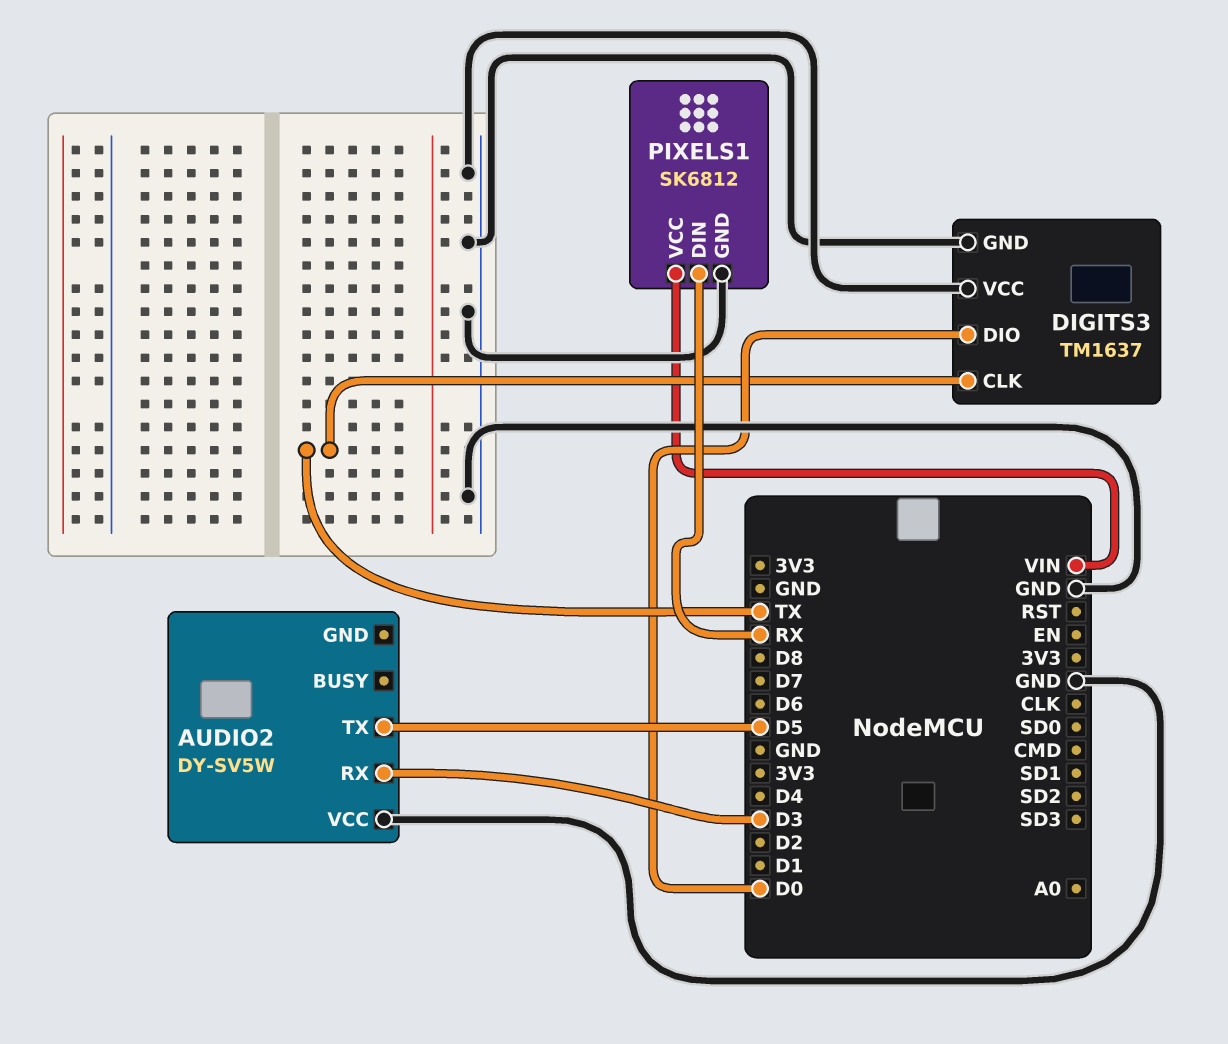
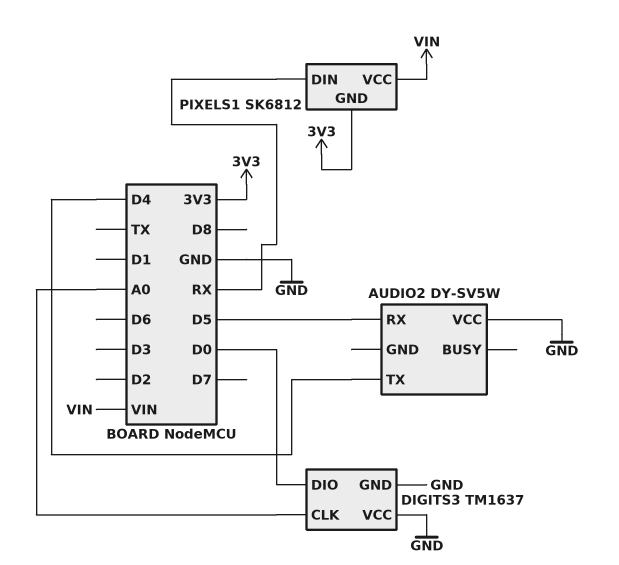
AUDIO2 pin RX: D3 -> D5
AUDIO2 pin TX: D5 -> D4
DIGITS3 pin CLK: TX -> A0
PIXELS1 pin GND: GND -> 3V3

